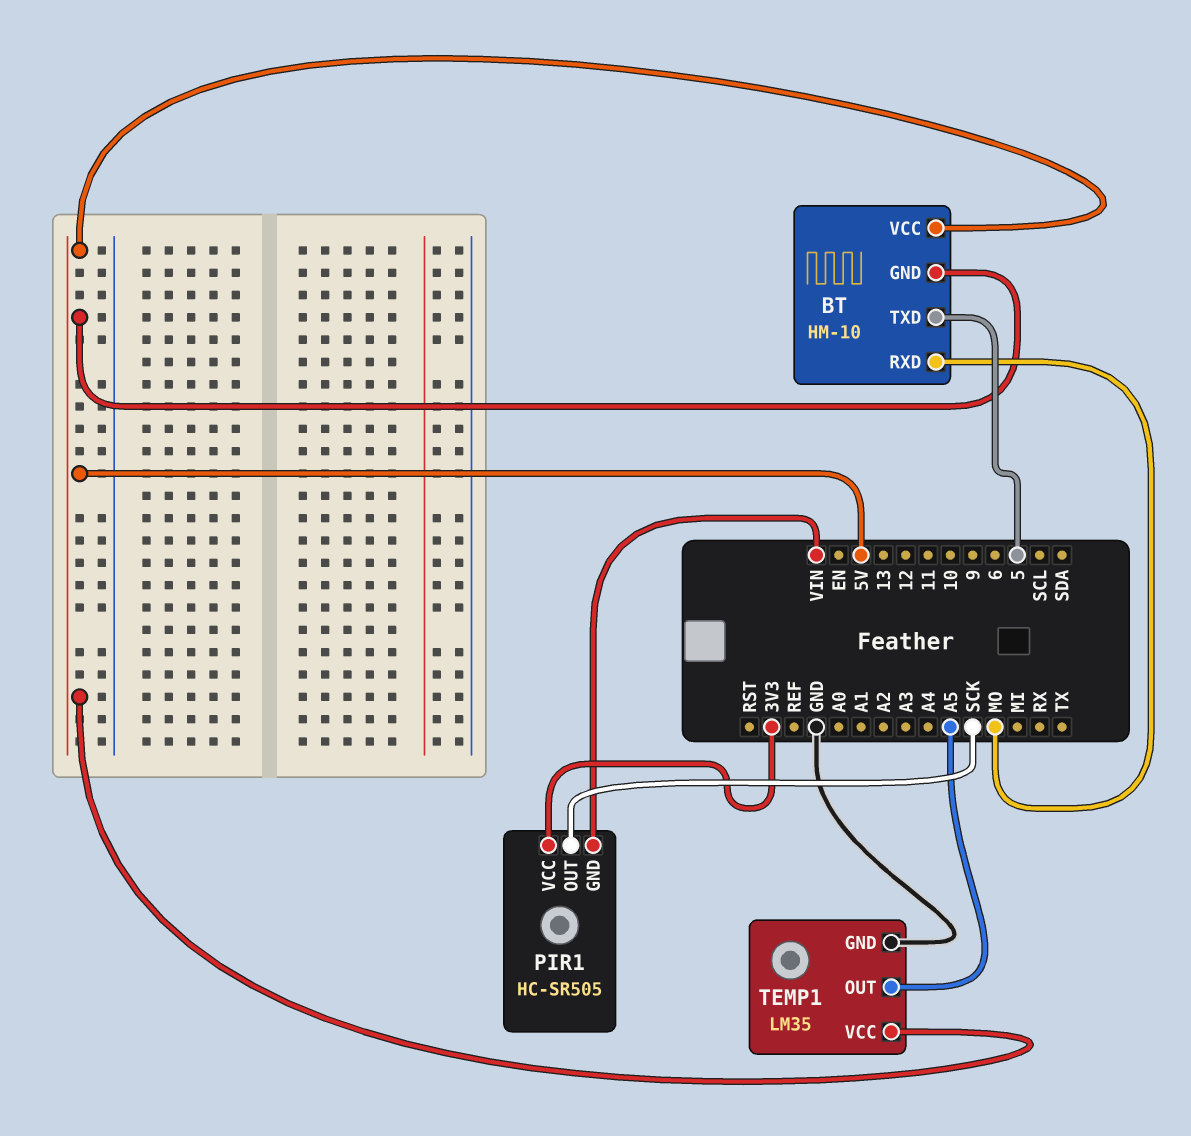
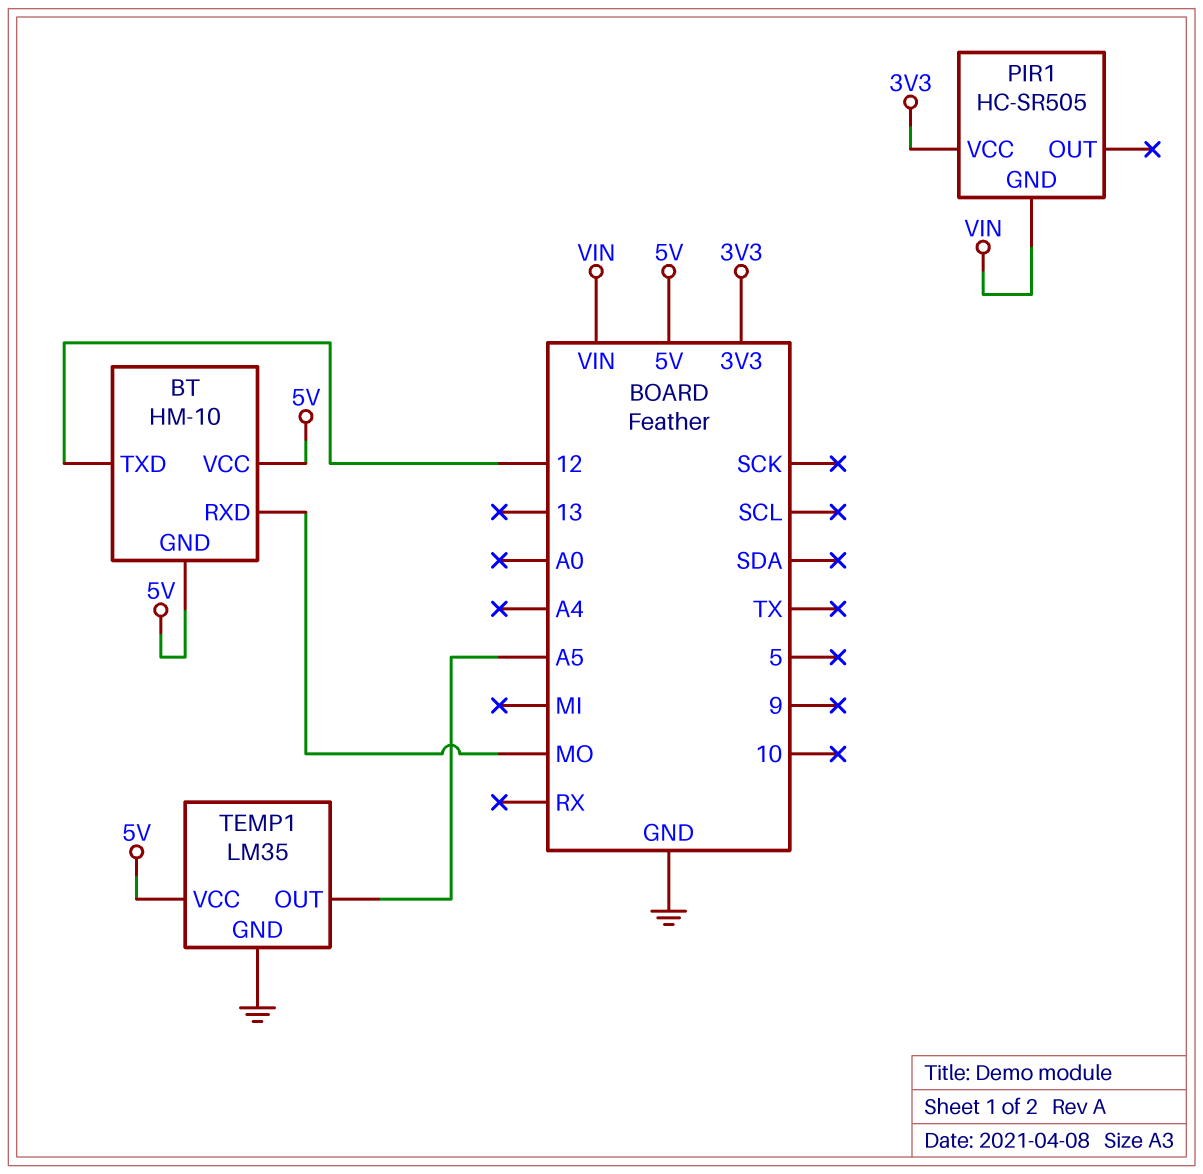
BT pin TXD: 5 -> 12
PIR1 pin OUT: SCK -> none

